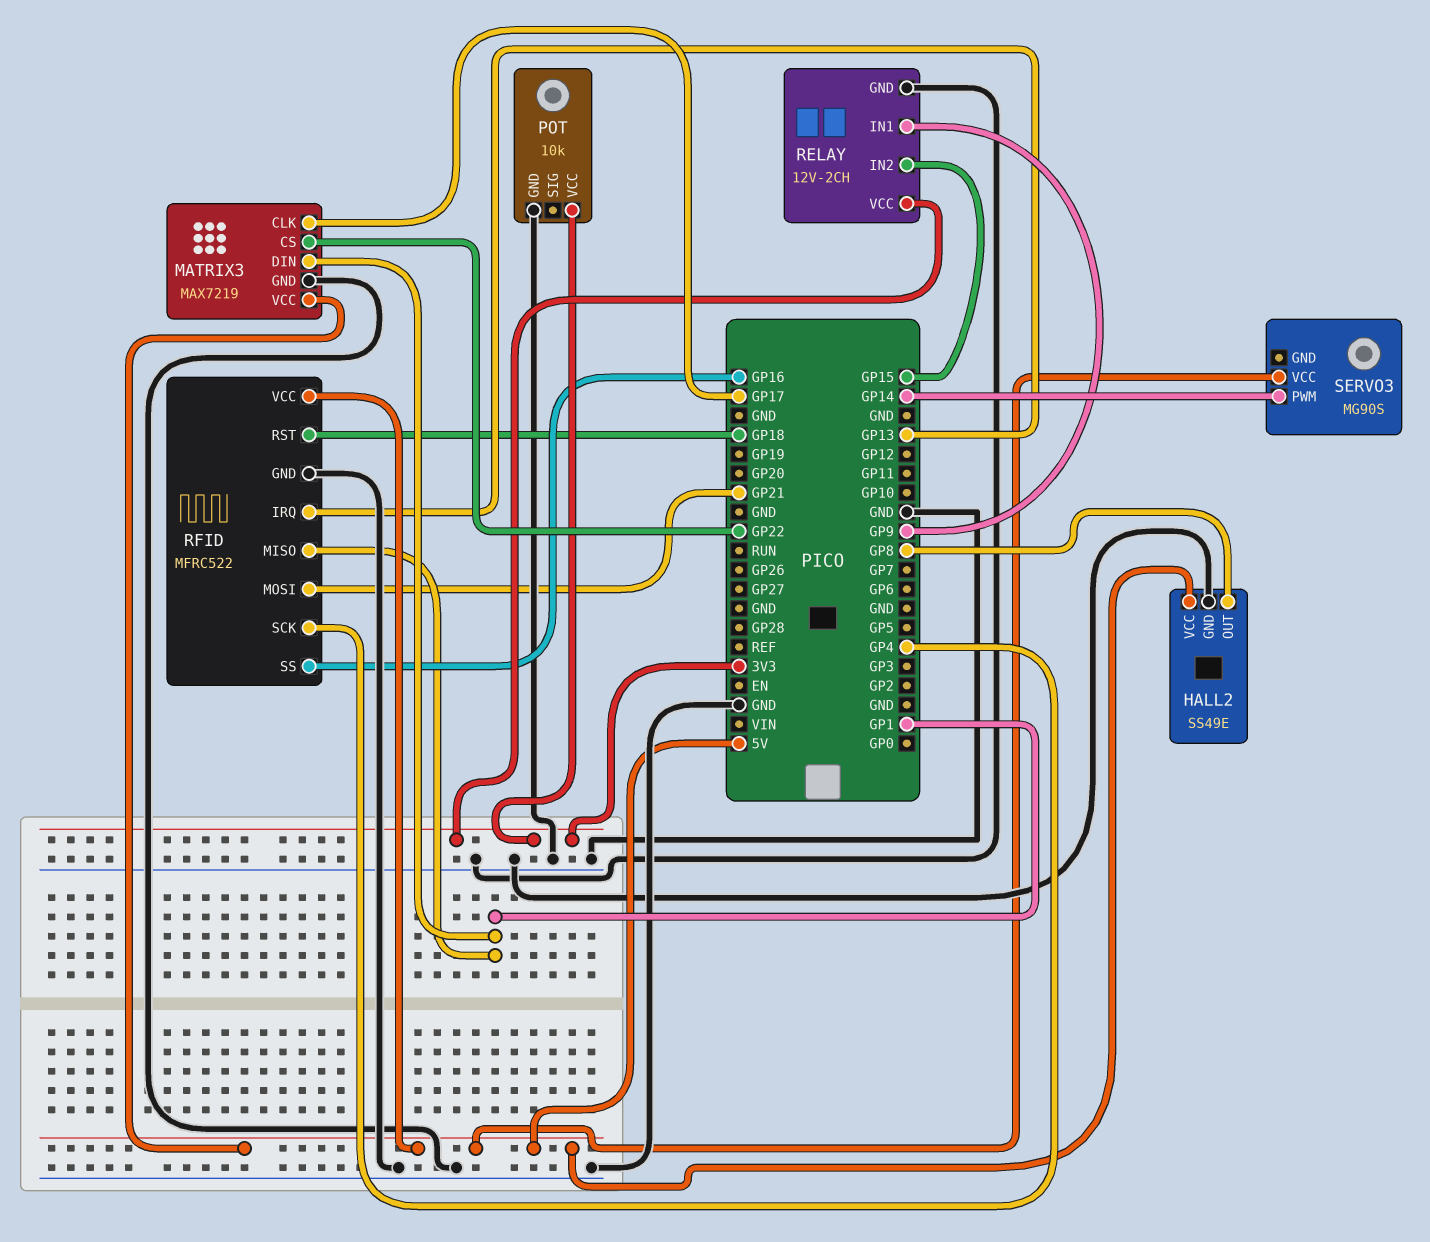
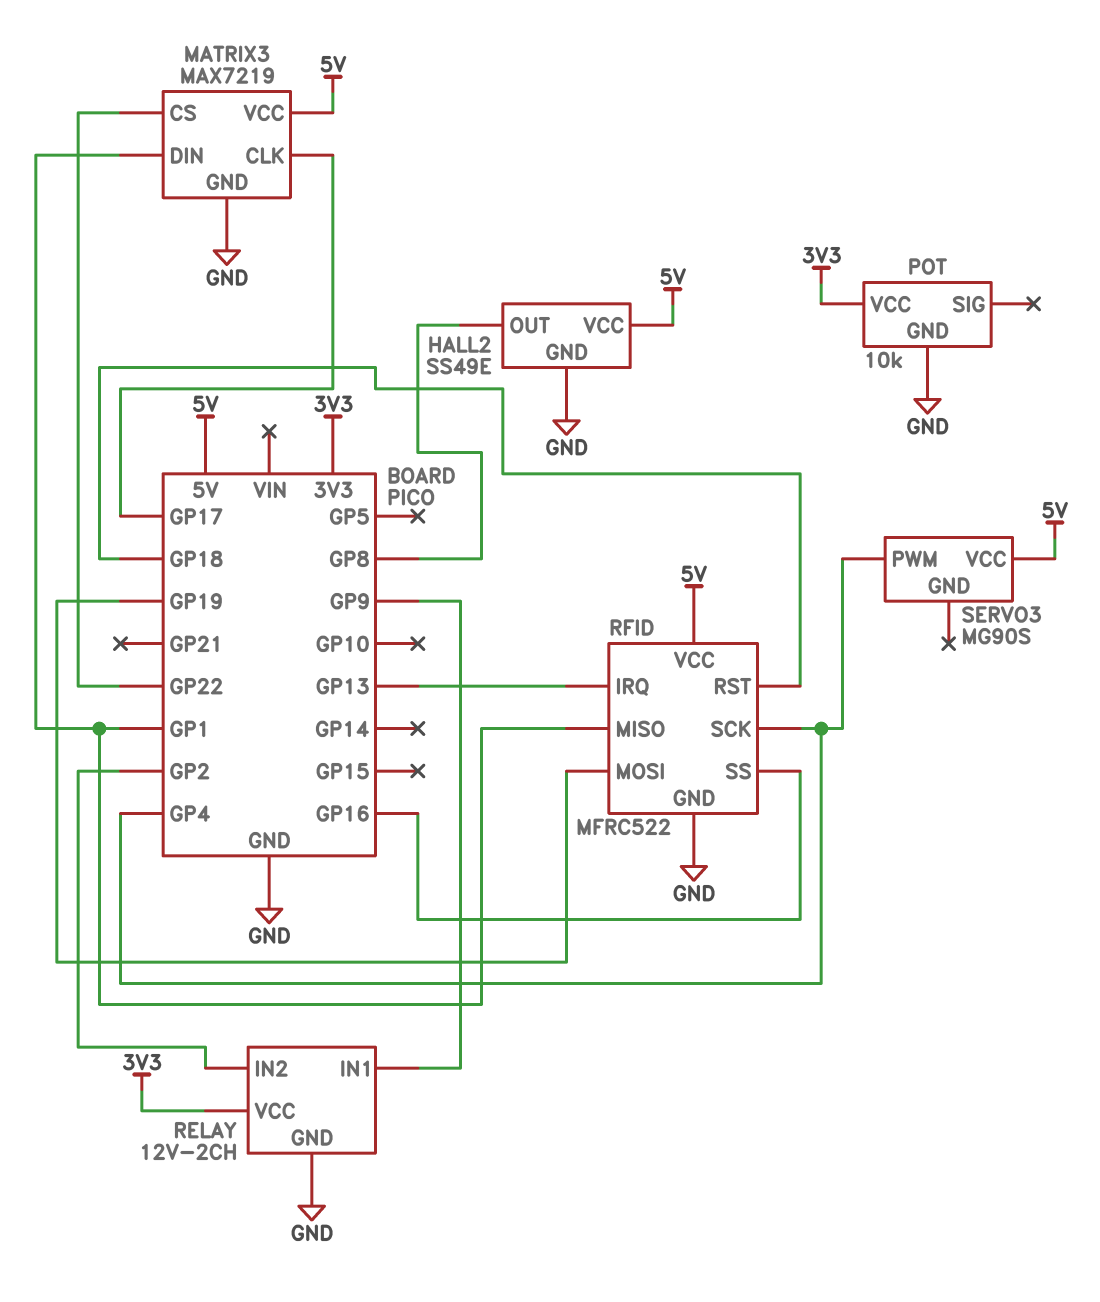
RELAY pin IN2: GP15 -> GP2
RFID pin MOSI: GP21 -> GP19
SERVO3 pin PWM: GP14 -> GP4

